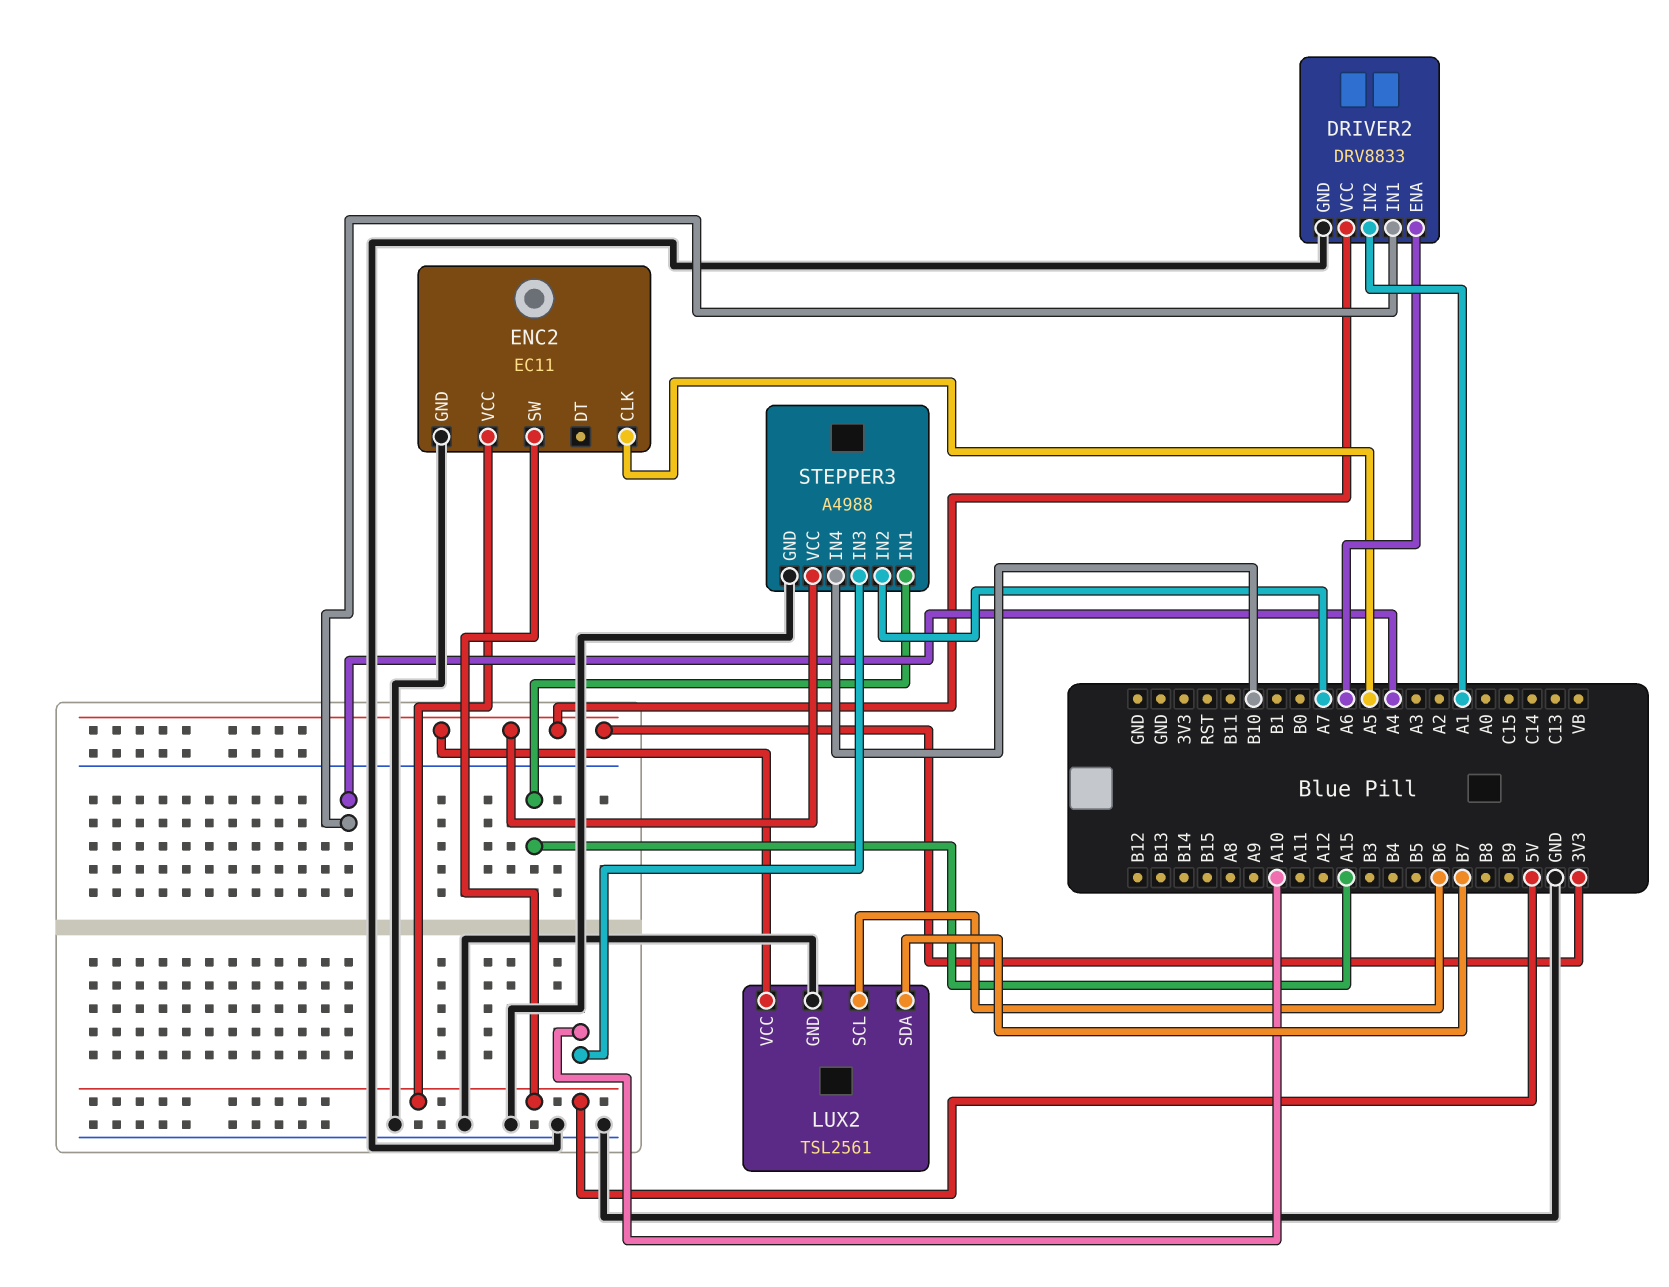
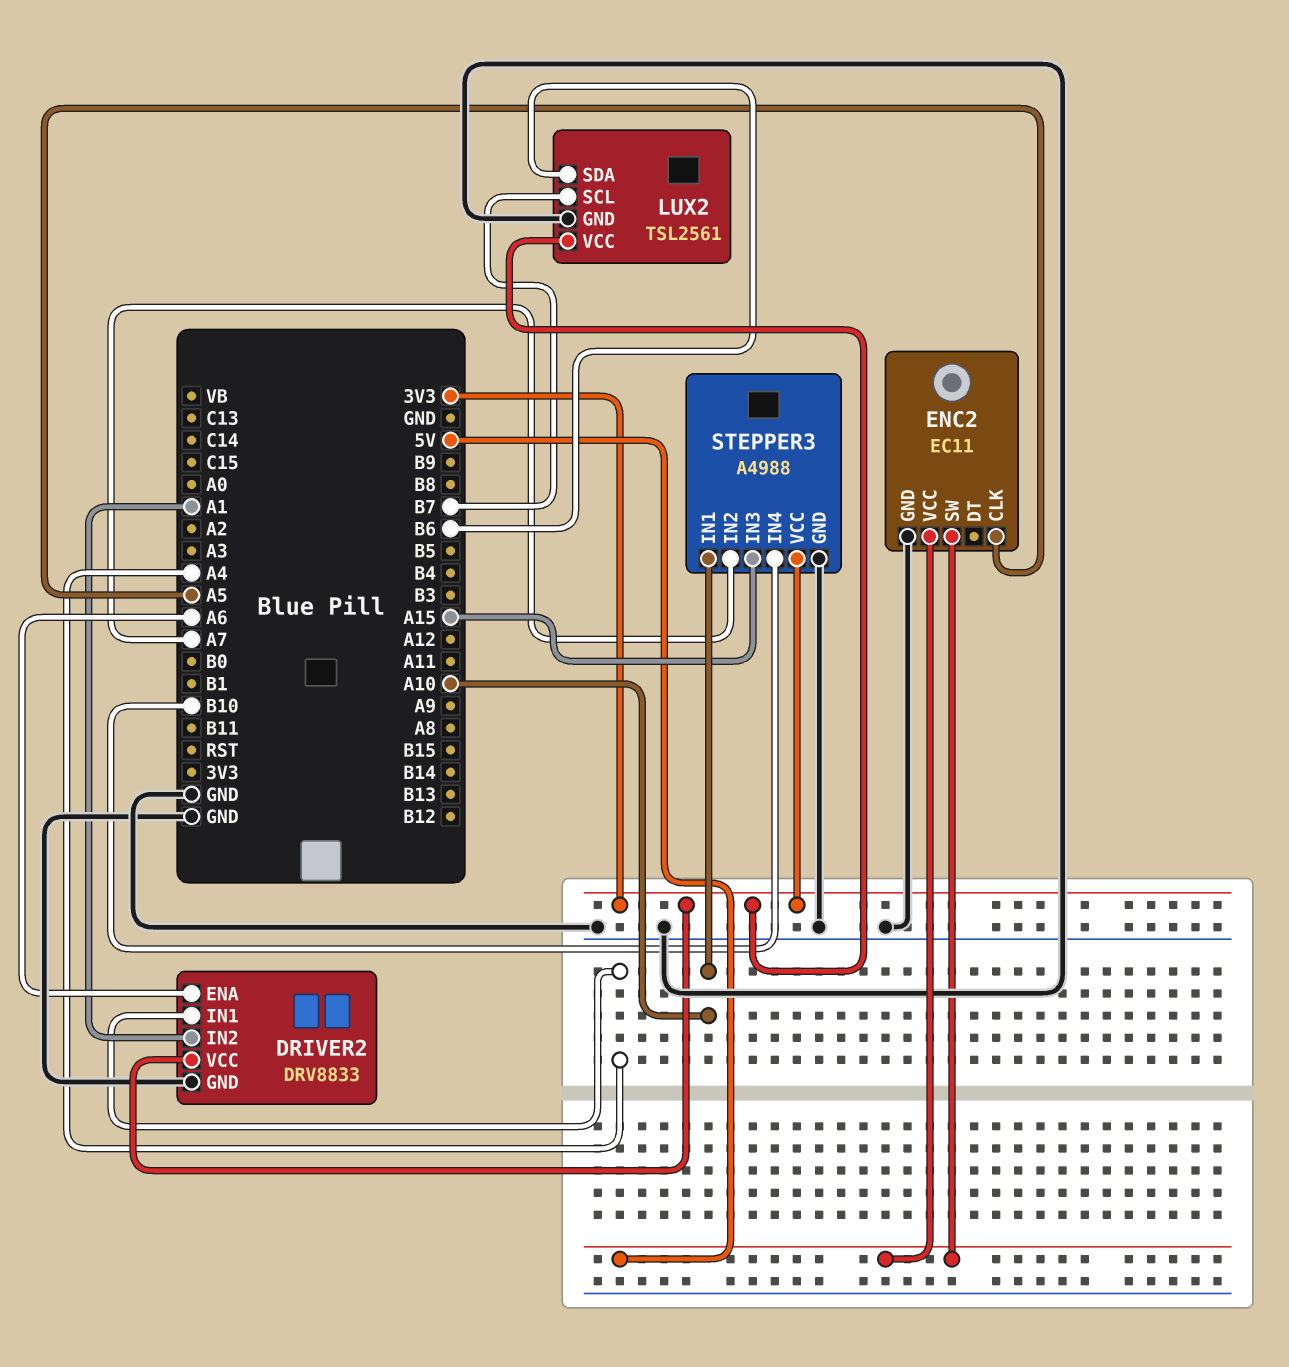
LUX2 pin SCL: B6 -> B7
LUX2 pin SDA: B7 -> B6
STEPPER3 pin IN1: A15 -> A10
STEPPER3 pin IN3: A10 -> A15

